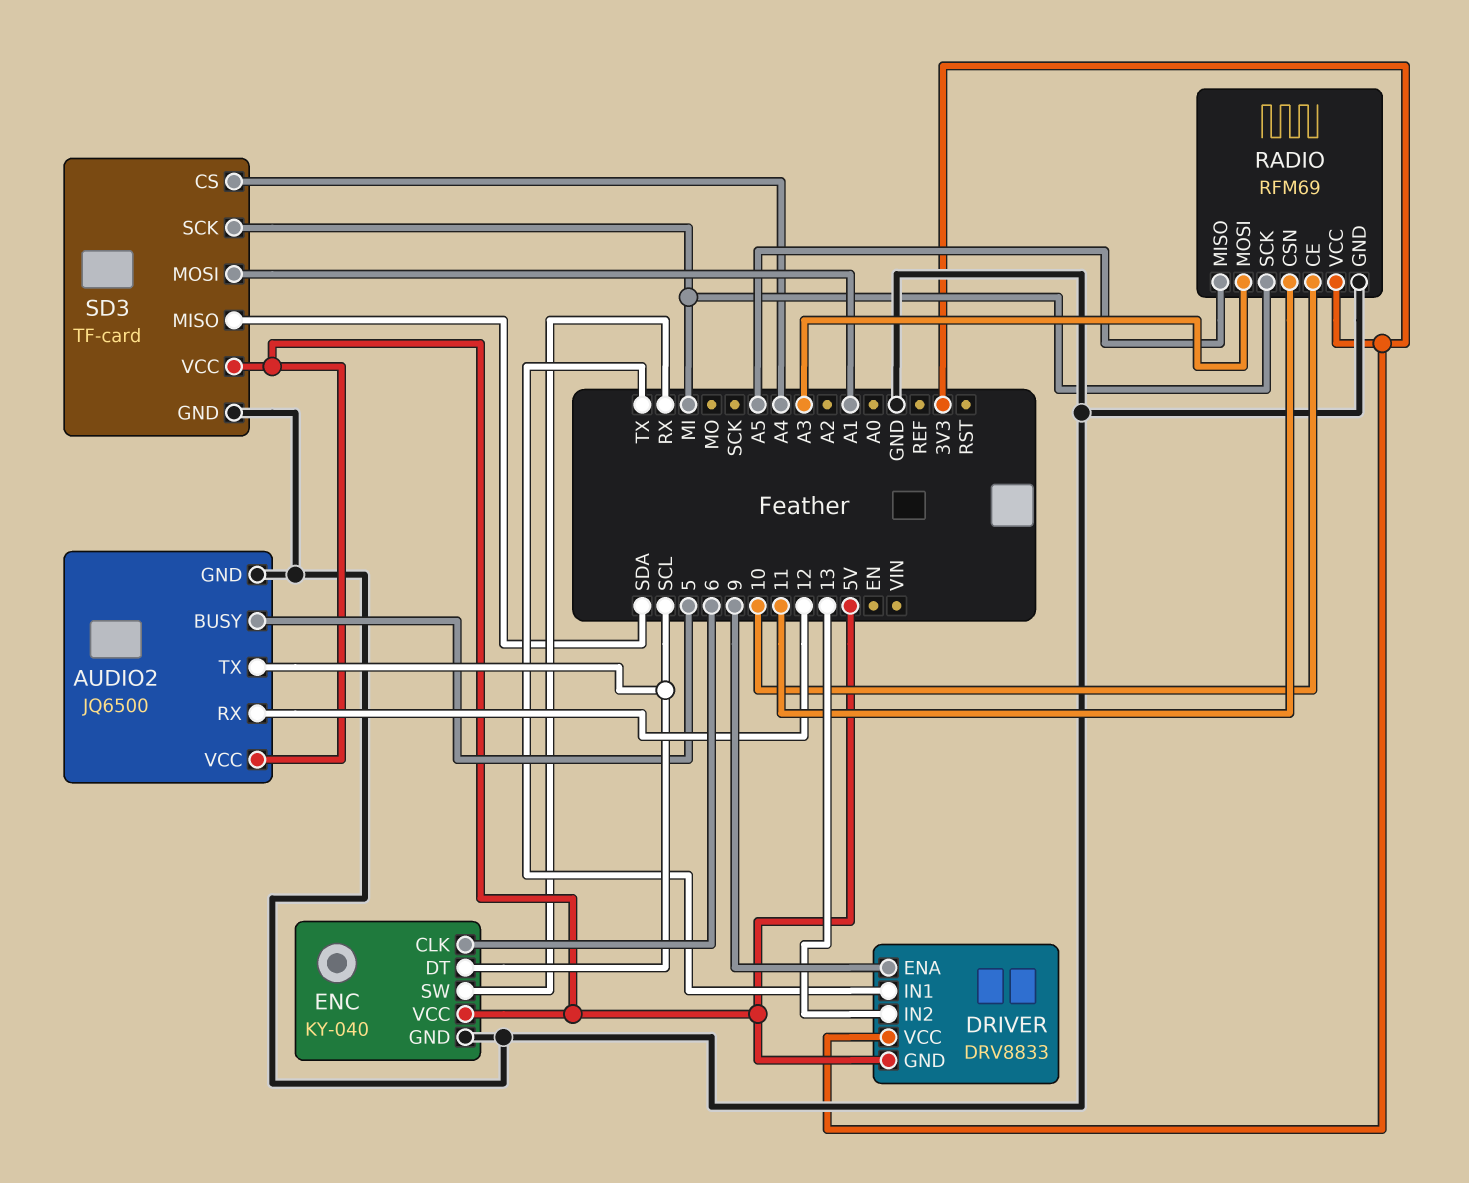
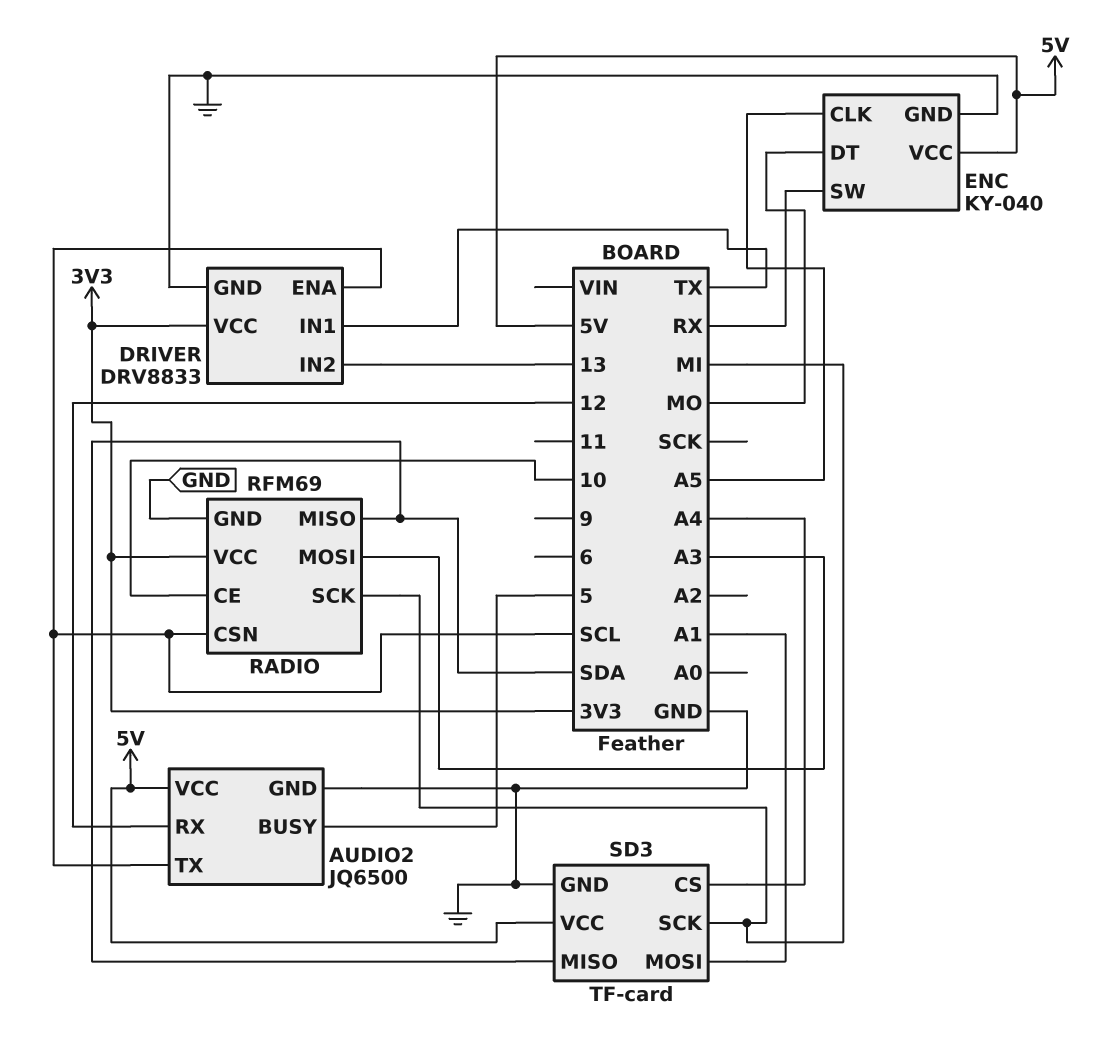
DRIVER pin ENA: 9 -> SCL
DRIVER pin GND: 5V -> GND
ENC pin CLK: 6 -> A5
ENC pin DT: SCL -> MO
RADIO pin CSN: 11 -> SCL
RADIO pin MISO: A5 -> SDA

